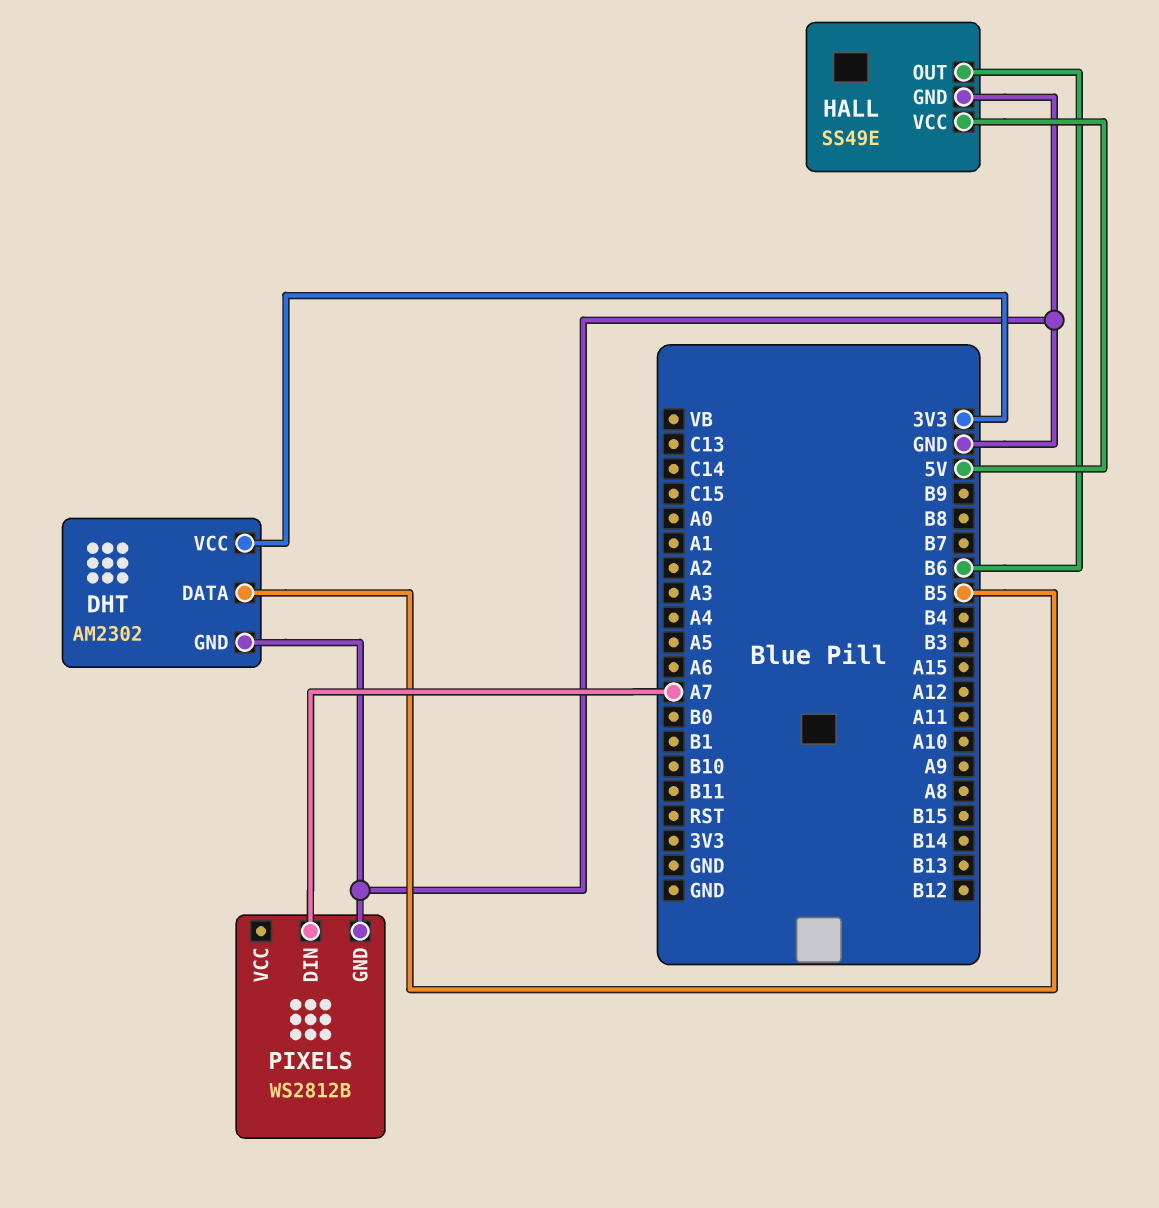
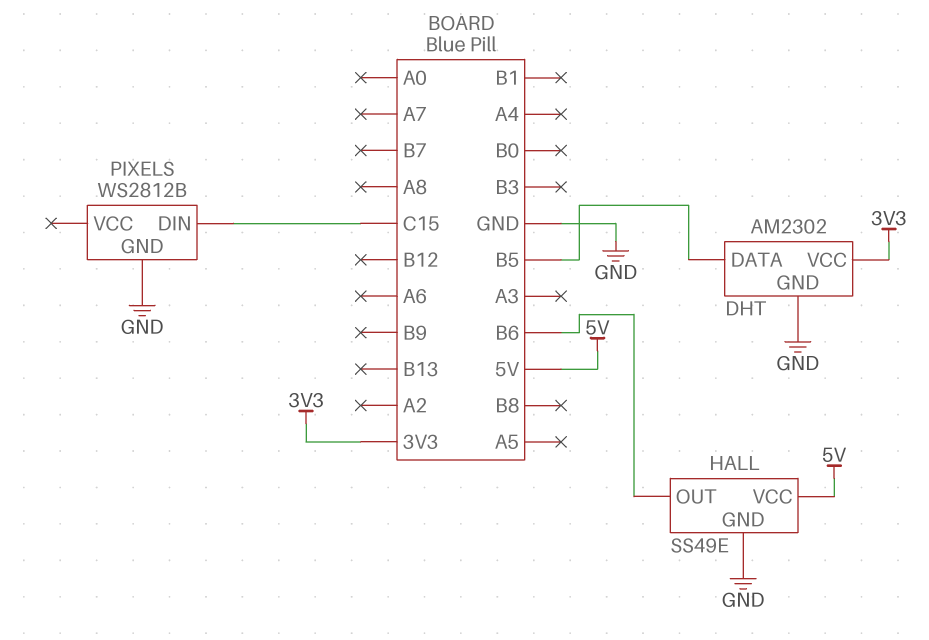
PIXELS pin DIN: A7 -> C15

